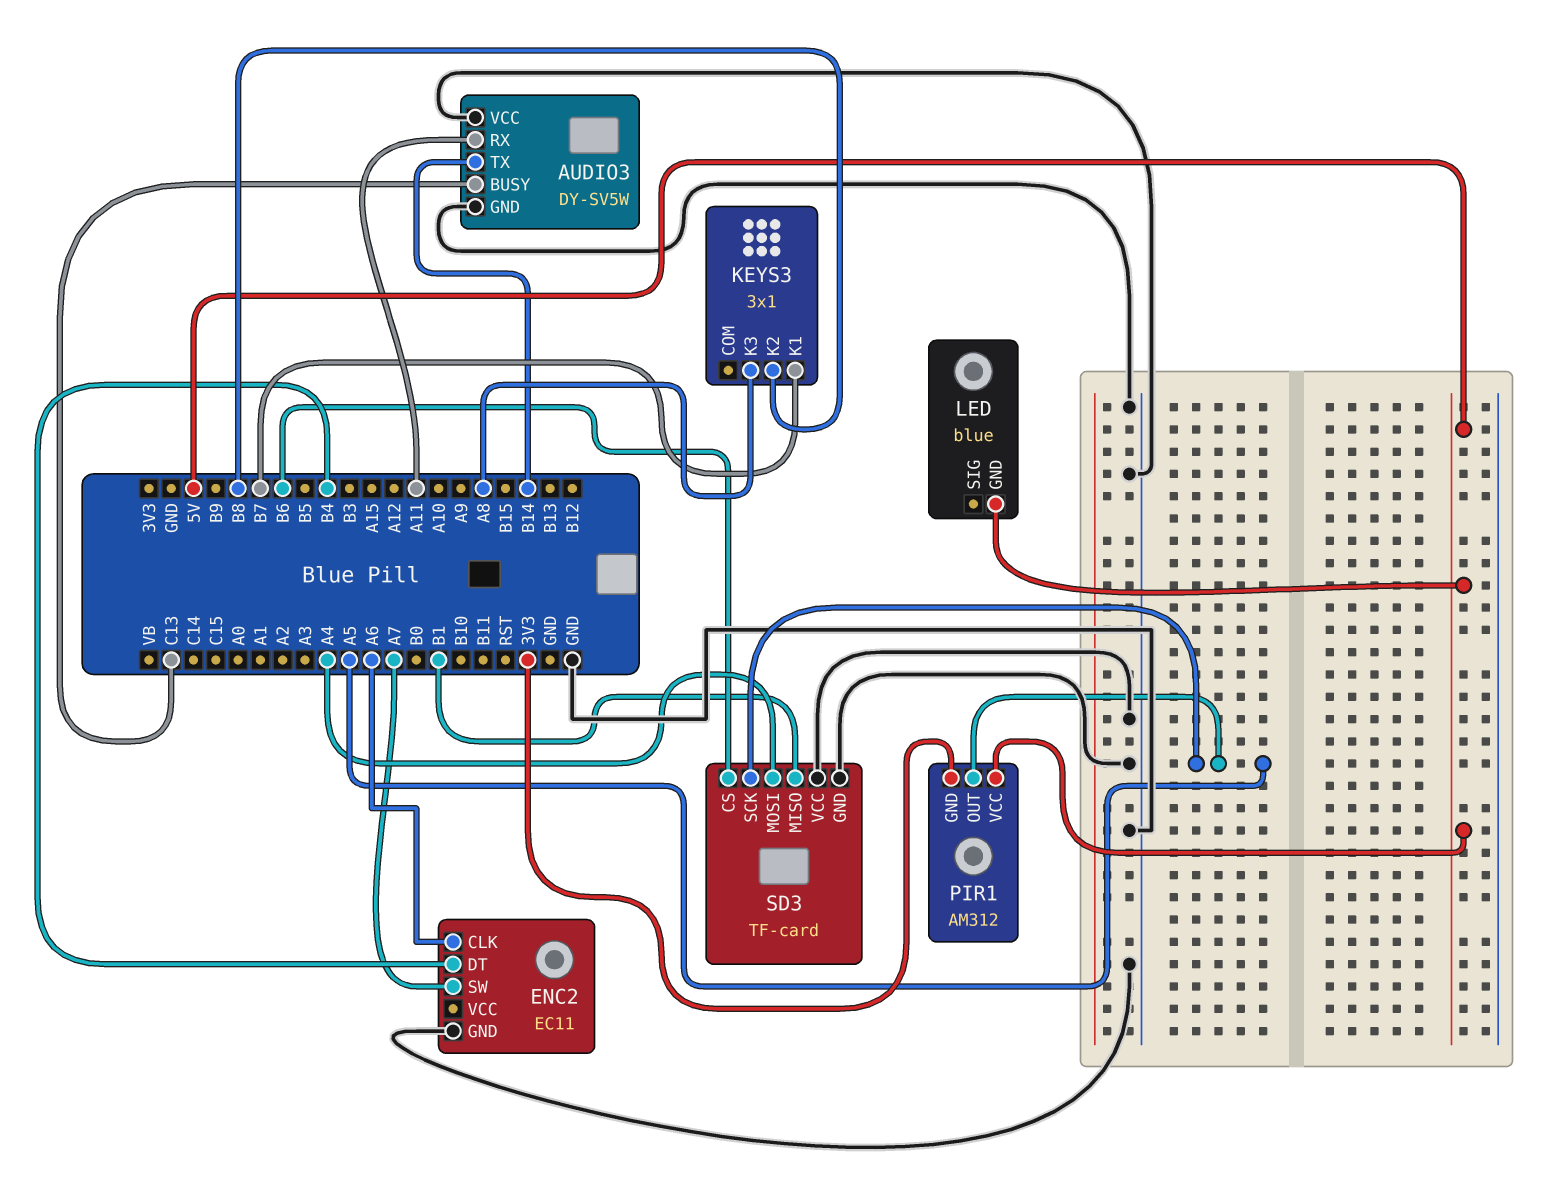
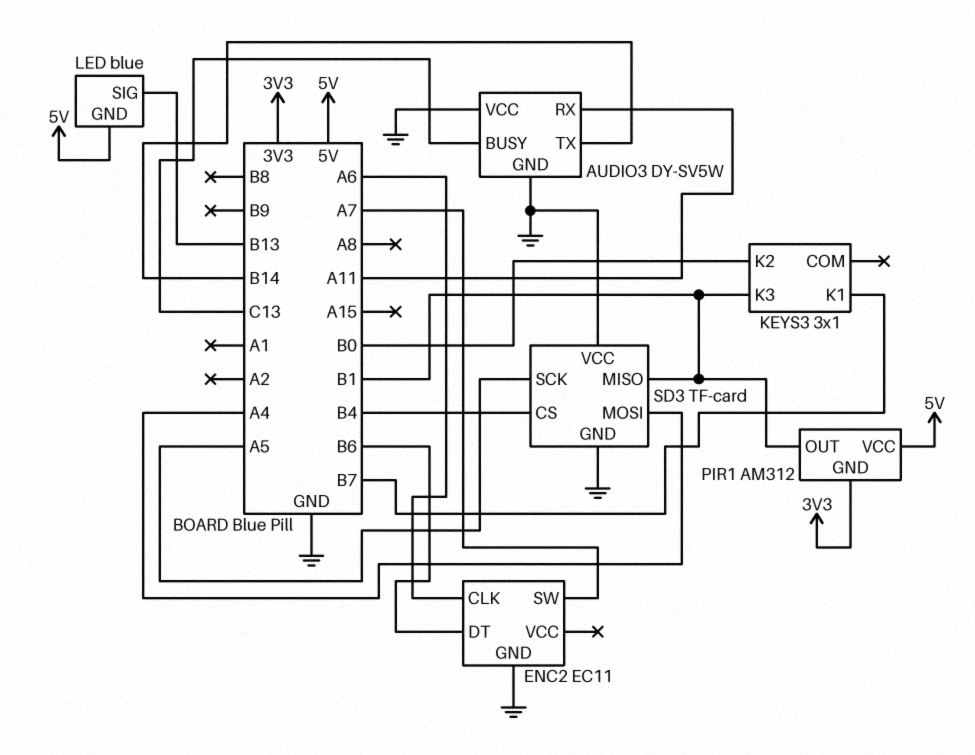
ENC2 pin DT: B4 -> B6
KEYS3 pin K2: B8 -> B0
KEYS3 pin K3: A8 -> B1
LED pin SIG: none -> B13
PIR1 pin OUT: A5 -> B1
SD3 pin CS: B6 -> B4

